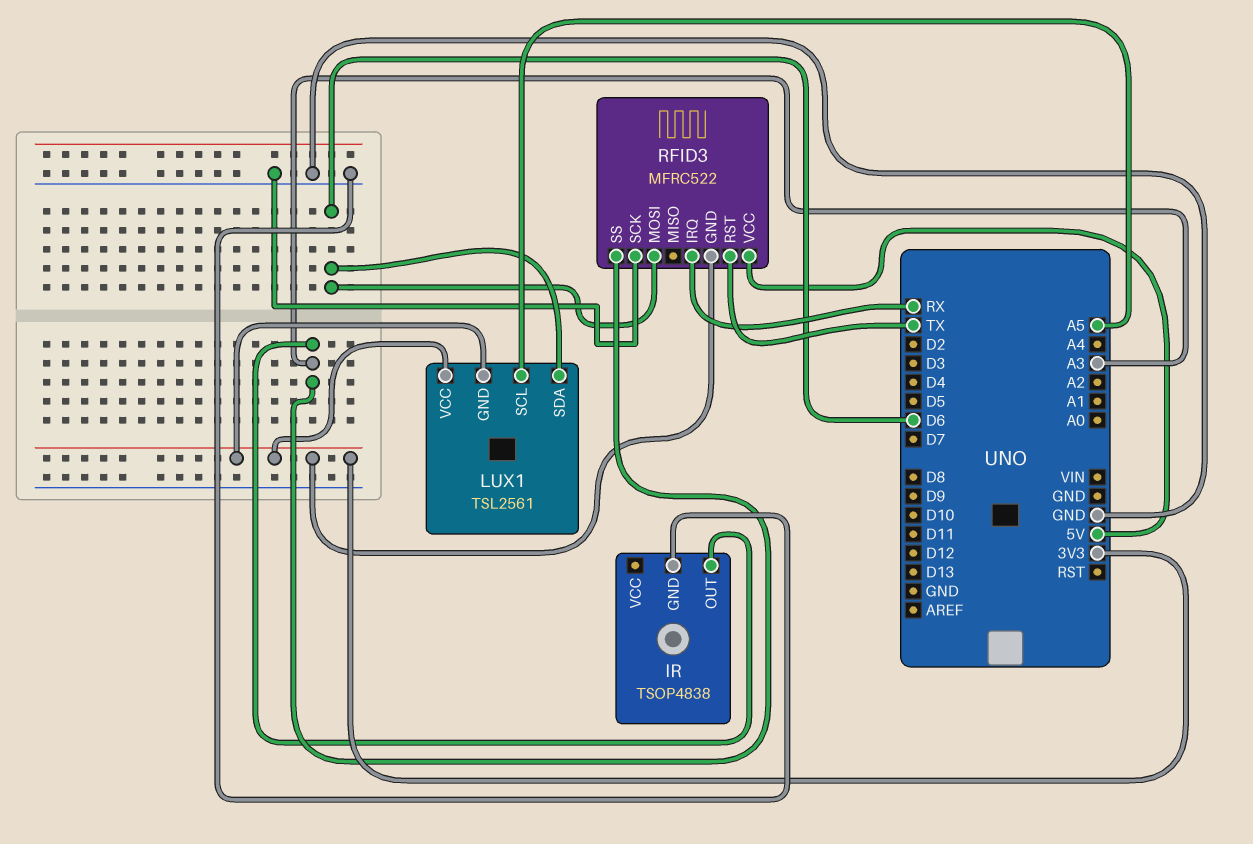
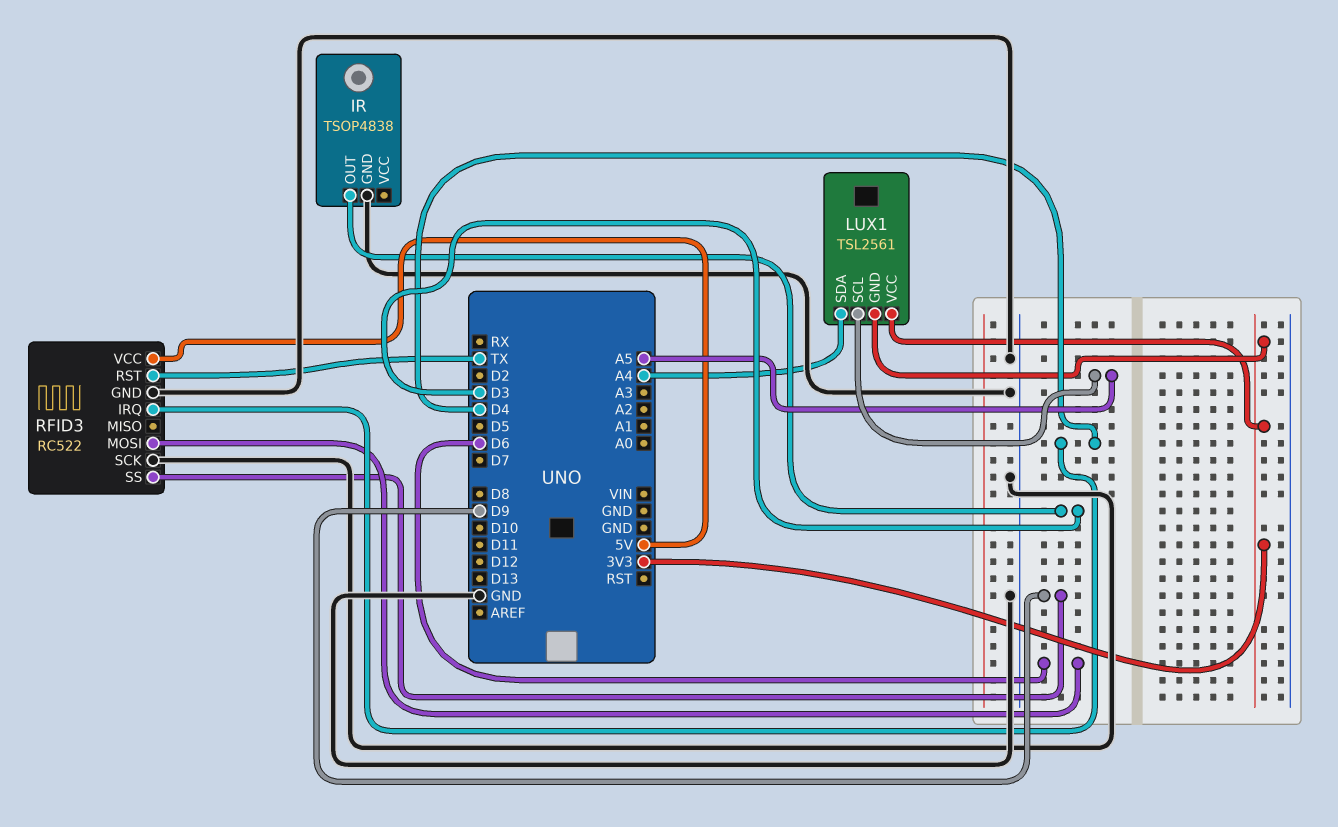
IR pin OUT: A3 -> D3
LUX1 pin SDA: D6 -> A4
RFID3: MFRC522 -> RC522
RFID3 pin GND: 3V3 -> GND
RFID3 pin IRQ: RX -> D4
RFID3 pin SS: A3 -> D9

